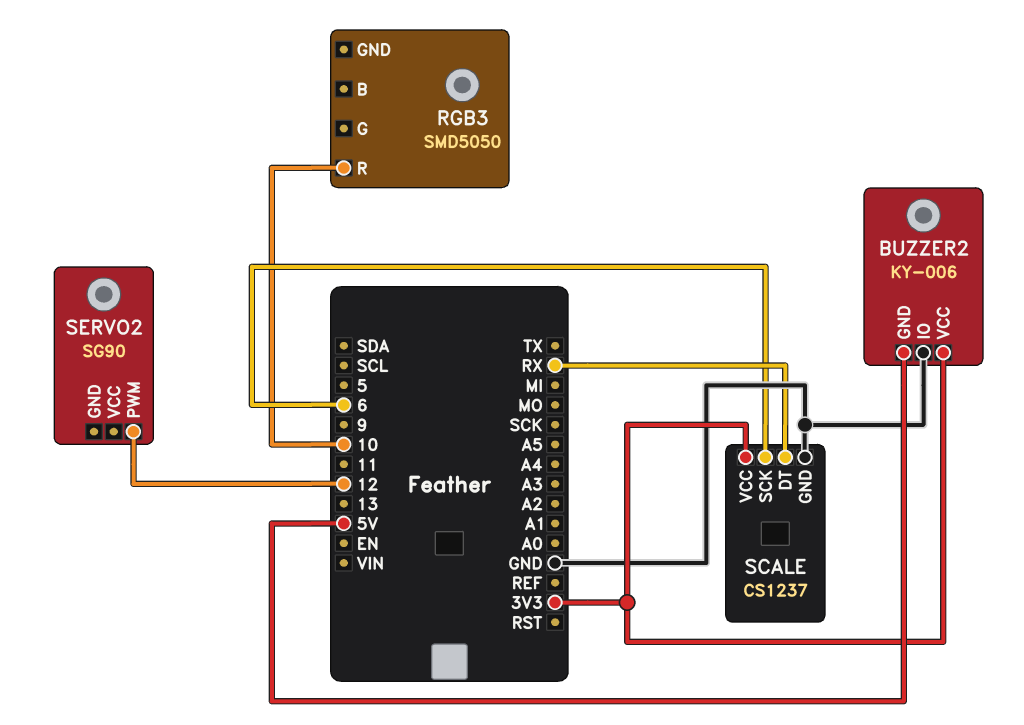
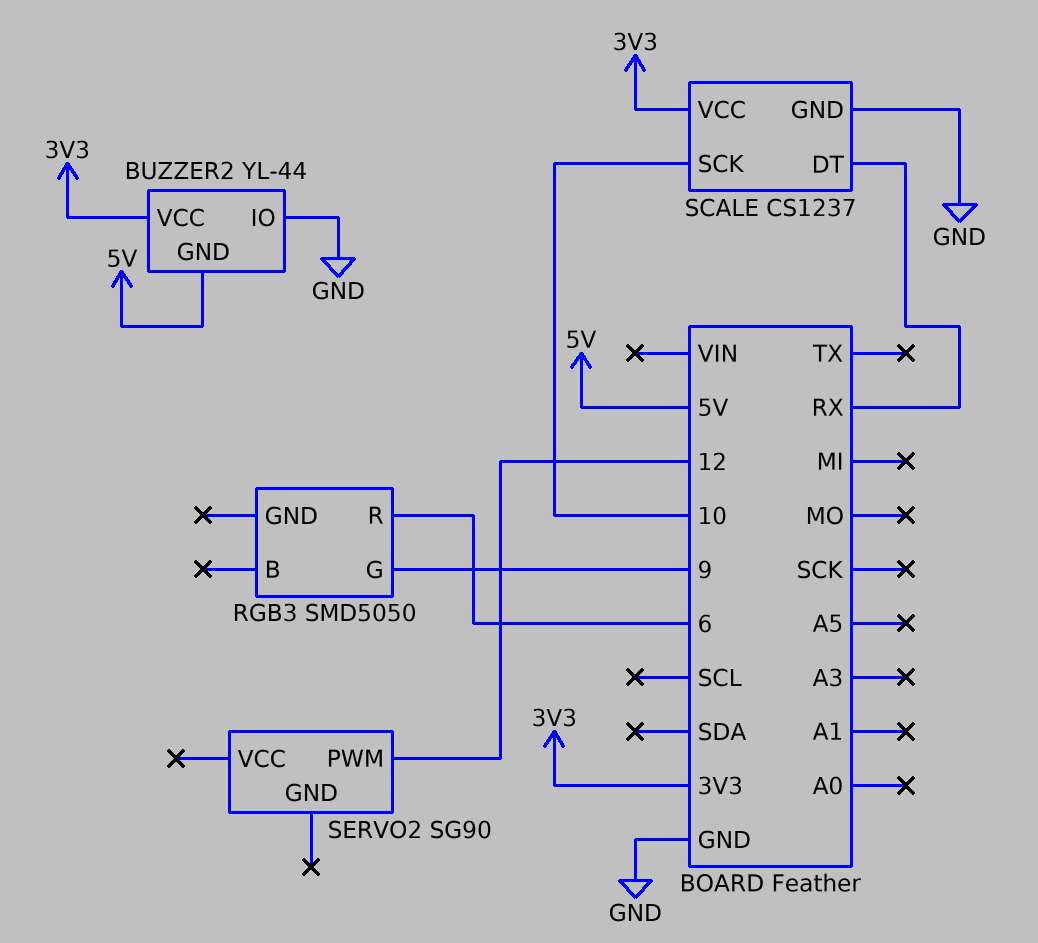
BUZZER2: KY-006 -> YL-44
RGB3 pin G: none -> 9
RGB3 pin R: 10 -> 6
SCALE pin SCK: 6 -> 10

